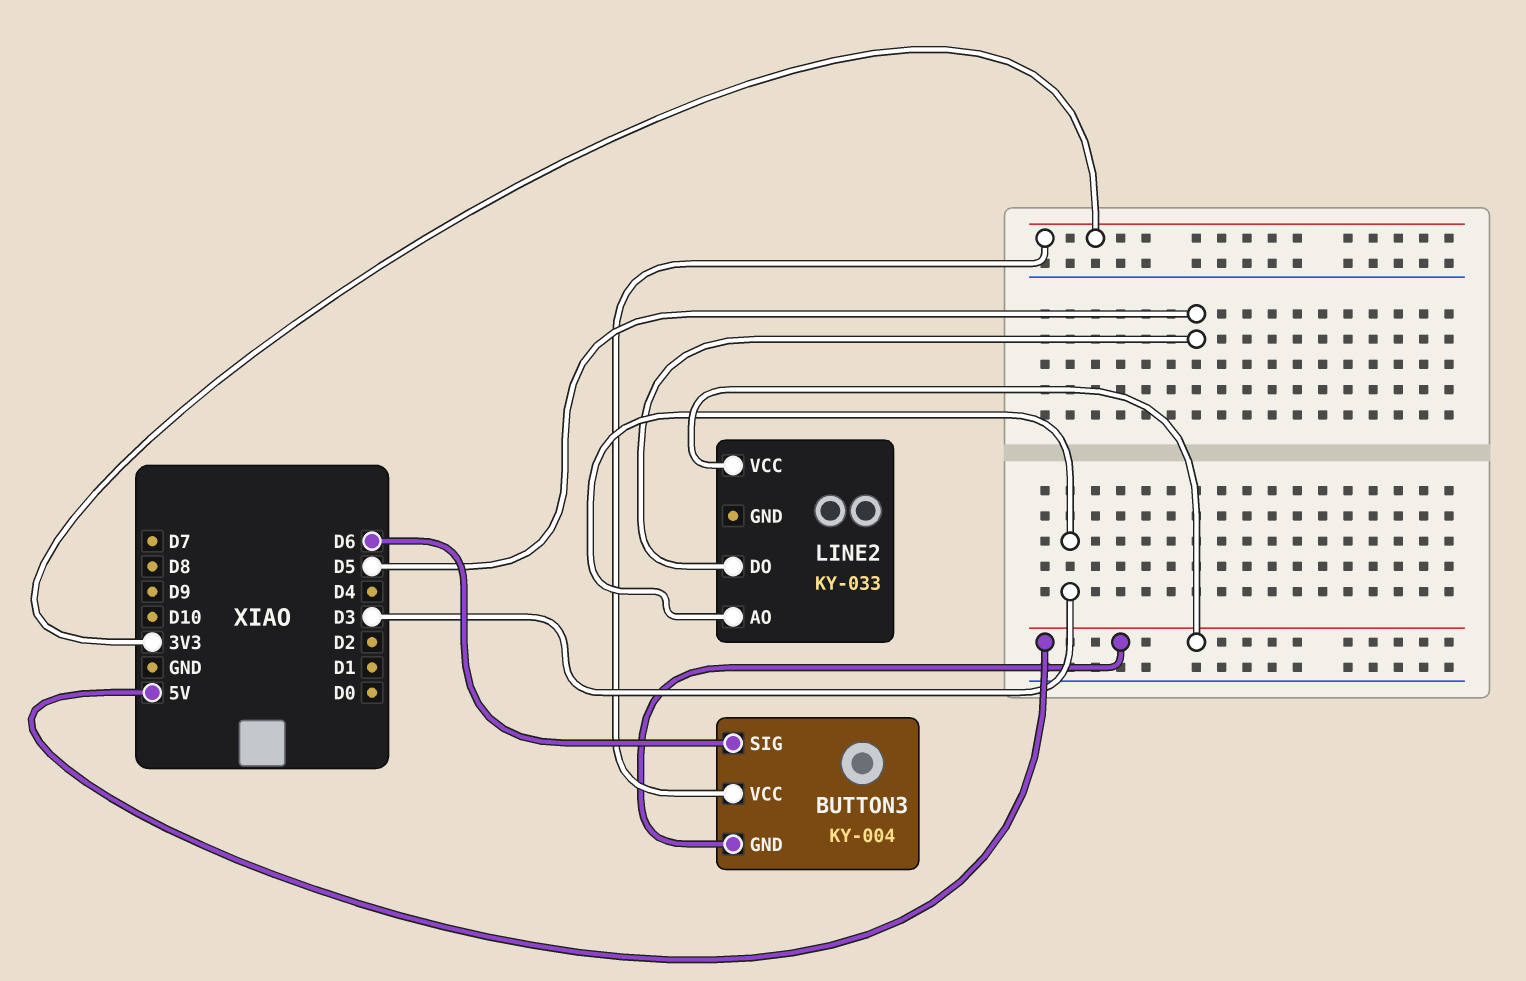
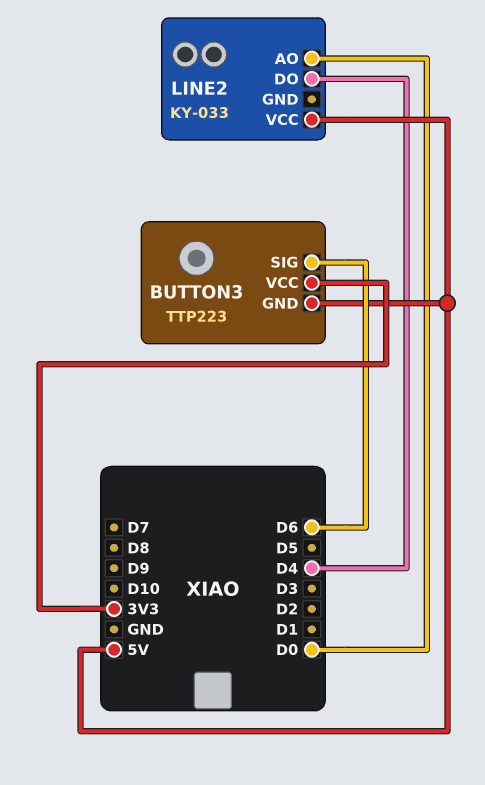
BUTTON3: KY-004 -> TTP223
LINE2 pin AO: D3 -> D0
LINE2 pin DO: D5 -> D4

